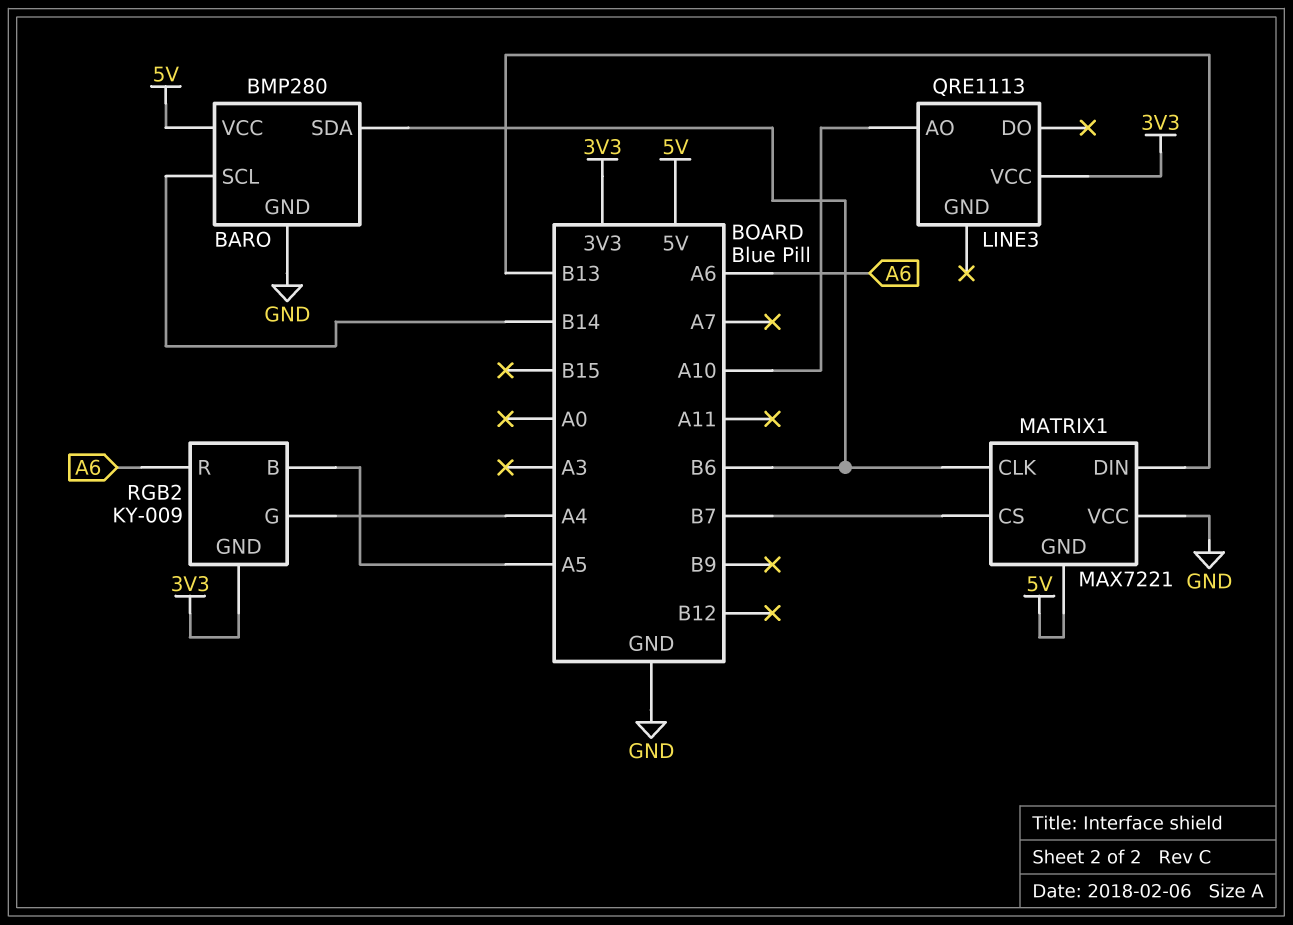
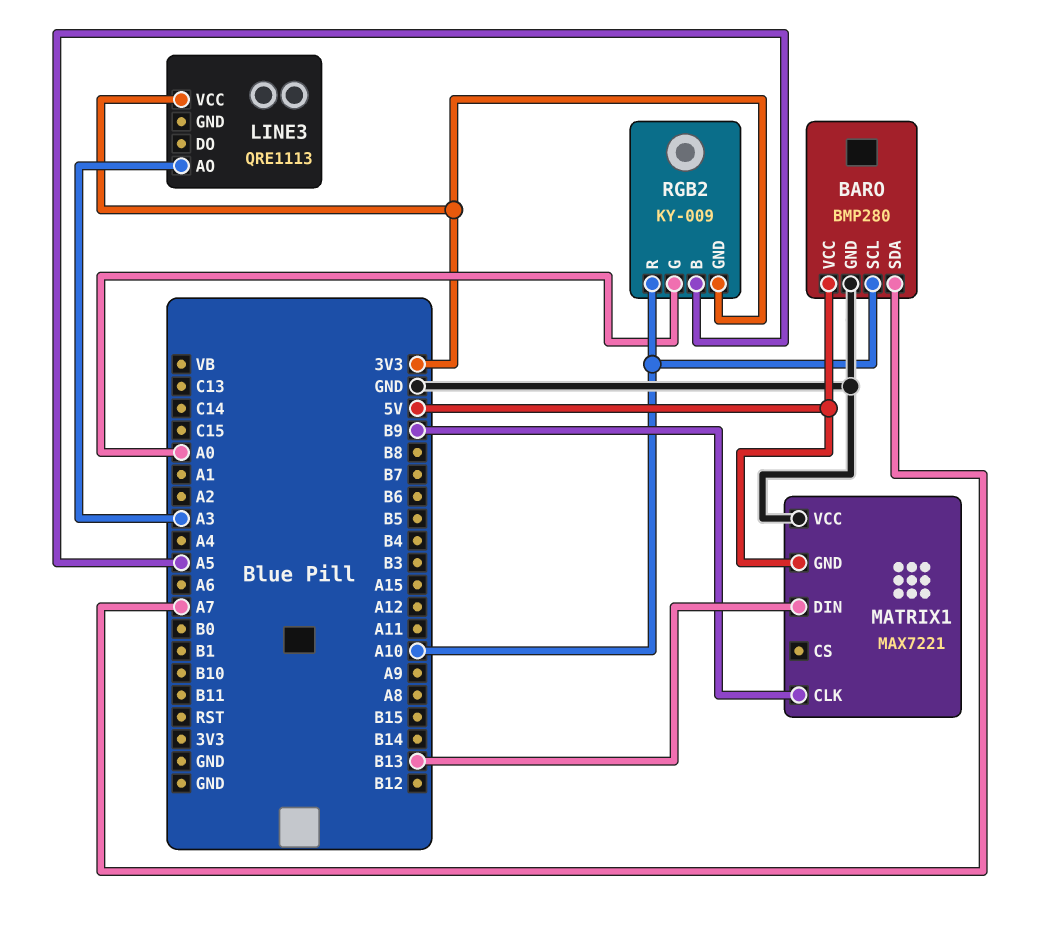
BARO pin SCL: B14 -> A10
BARO pin SDA: B6 -> A7
LINE3 pin AO: A10 -> A3
MATRIX1 pin CLK: B6 -> B9
MATRIX1 pin CS: B7 -> none
RGB2 pin G: A4 -> A0
RGB2 pin R: A6 -> A10

